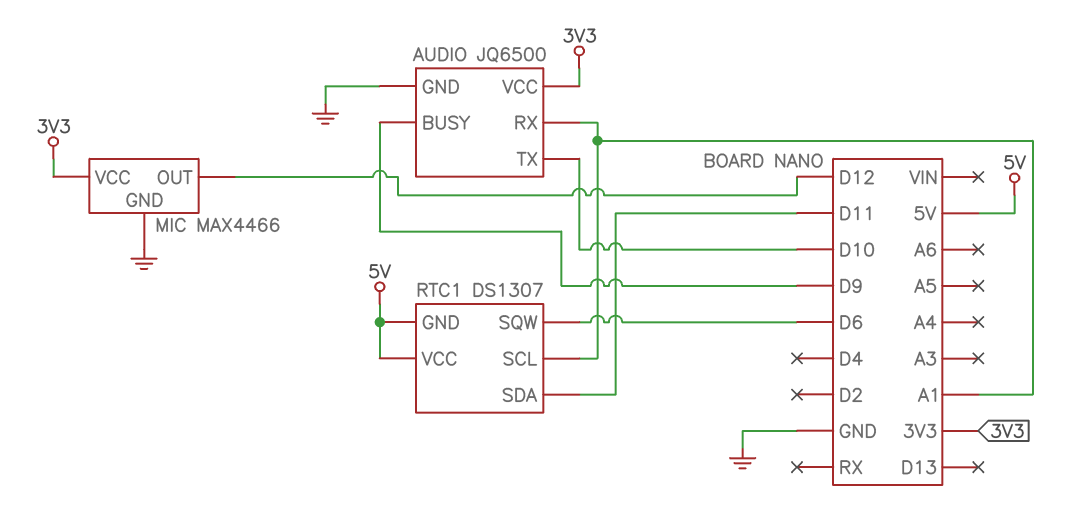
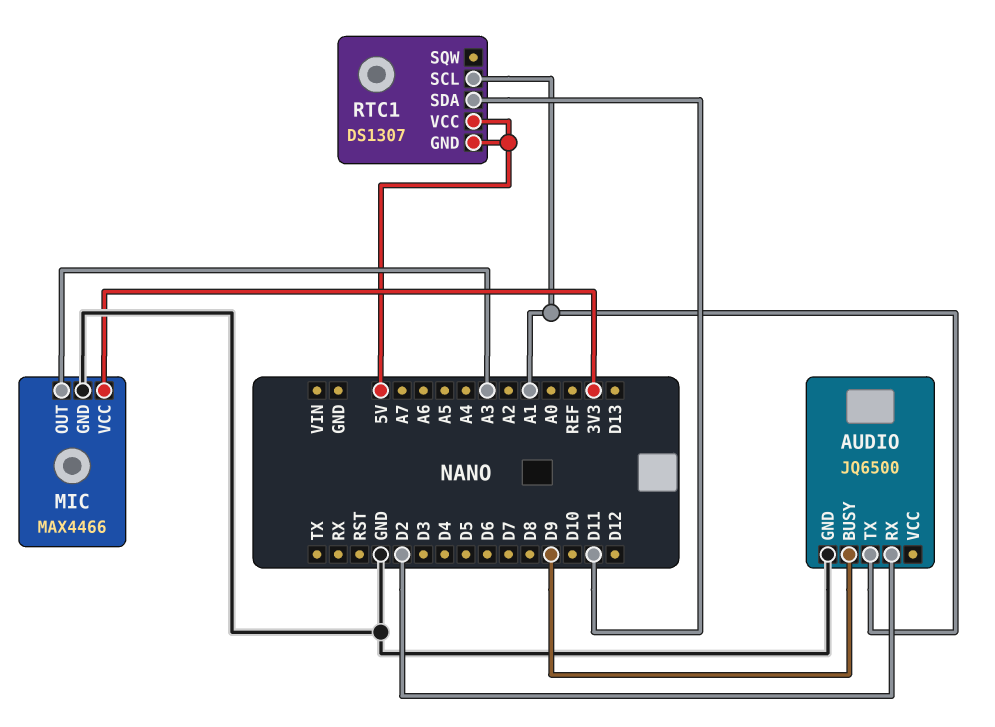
AUDIO pin RX: A1 -> D2
AUDIO pin TX: D10 -> A1
AUDIO pin VCC: 3V3 -> none
MIC pin OUT: D12 -> A3
RTC1 pin SQW: D6 -> none

